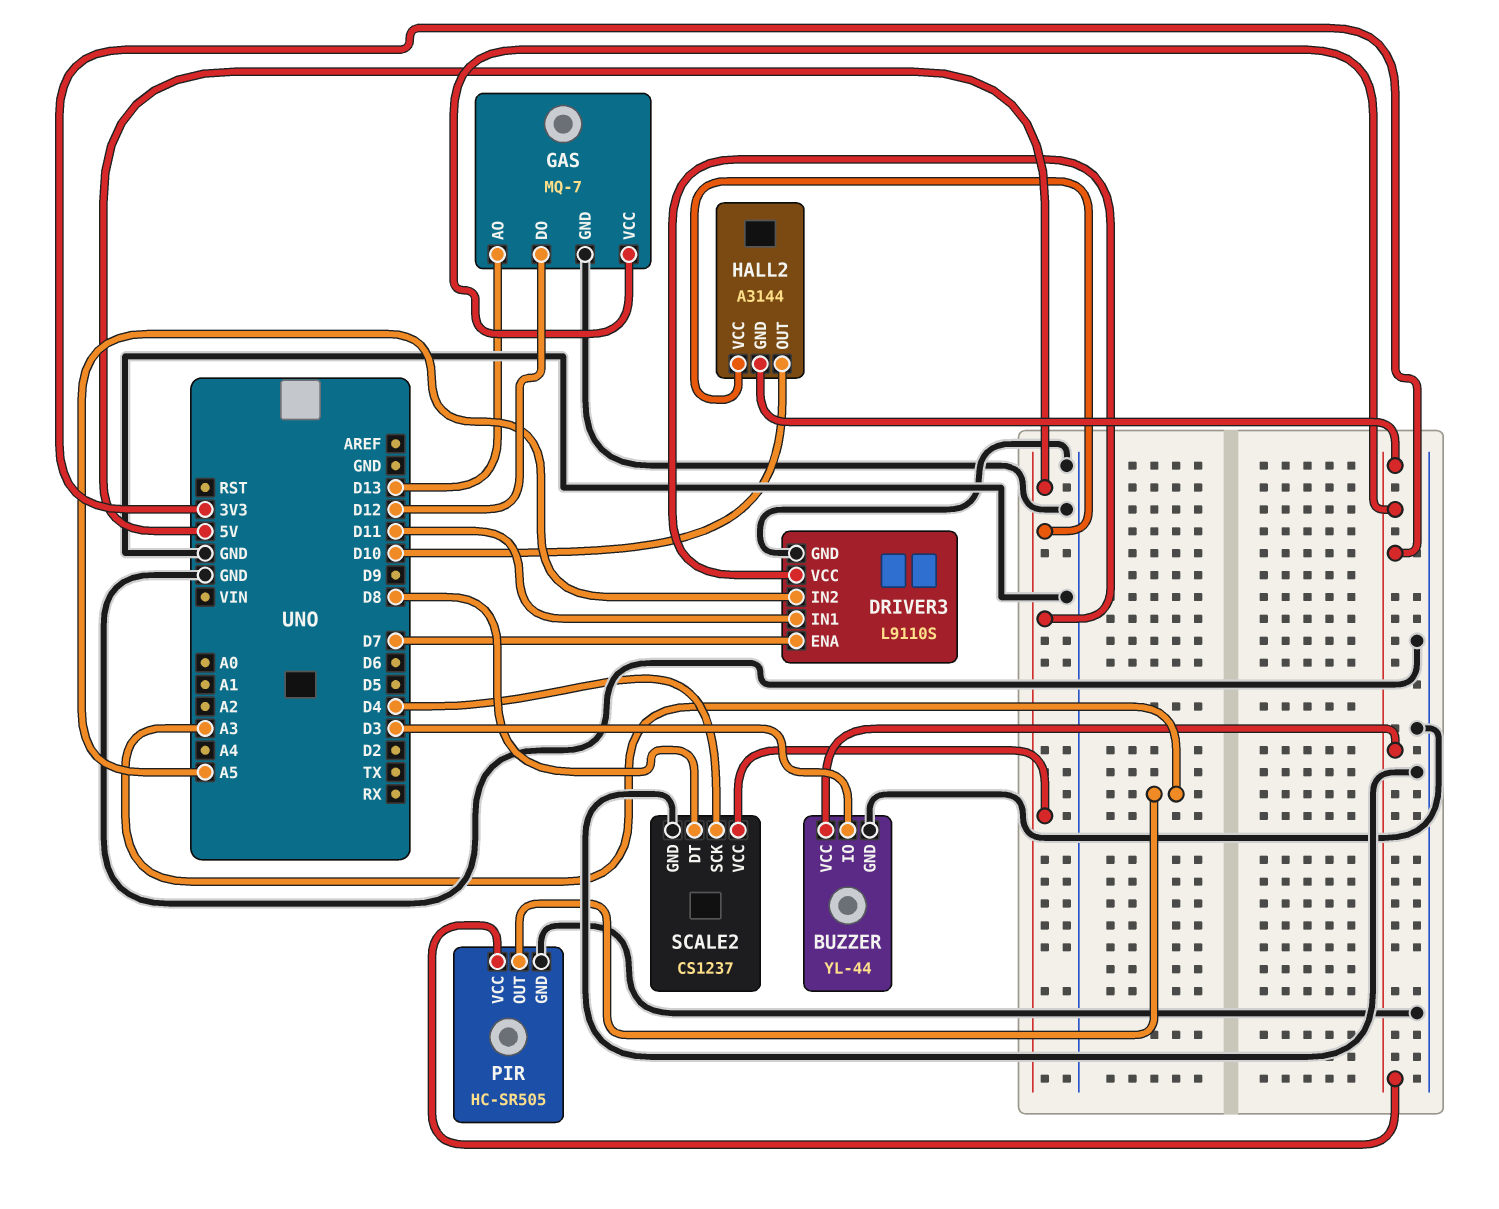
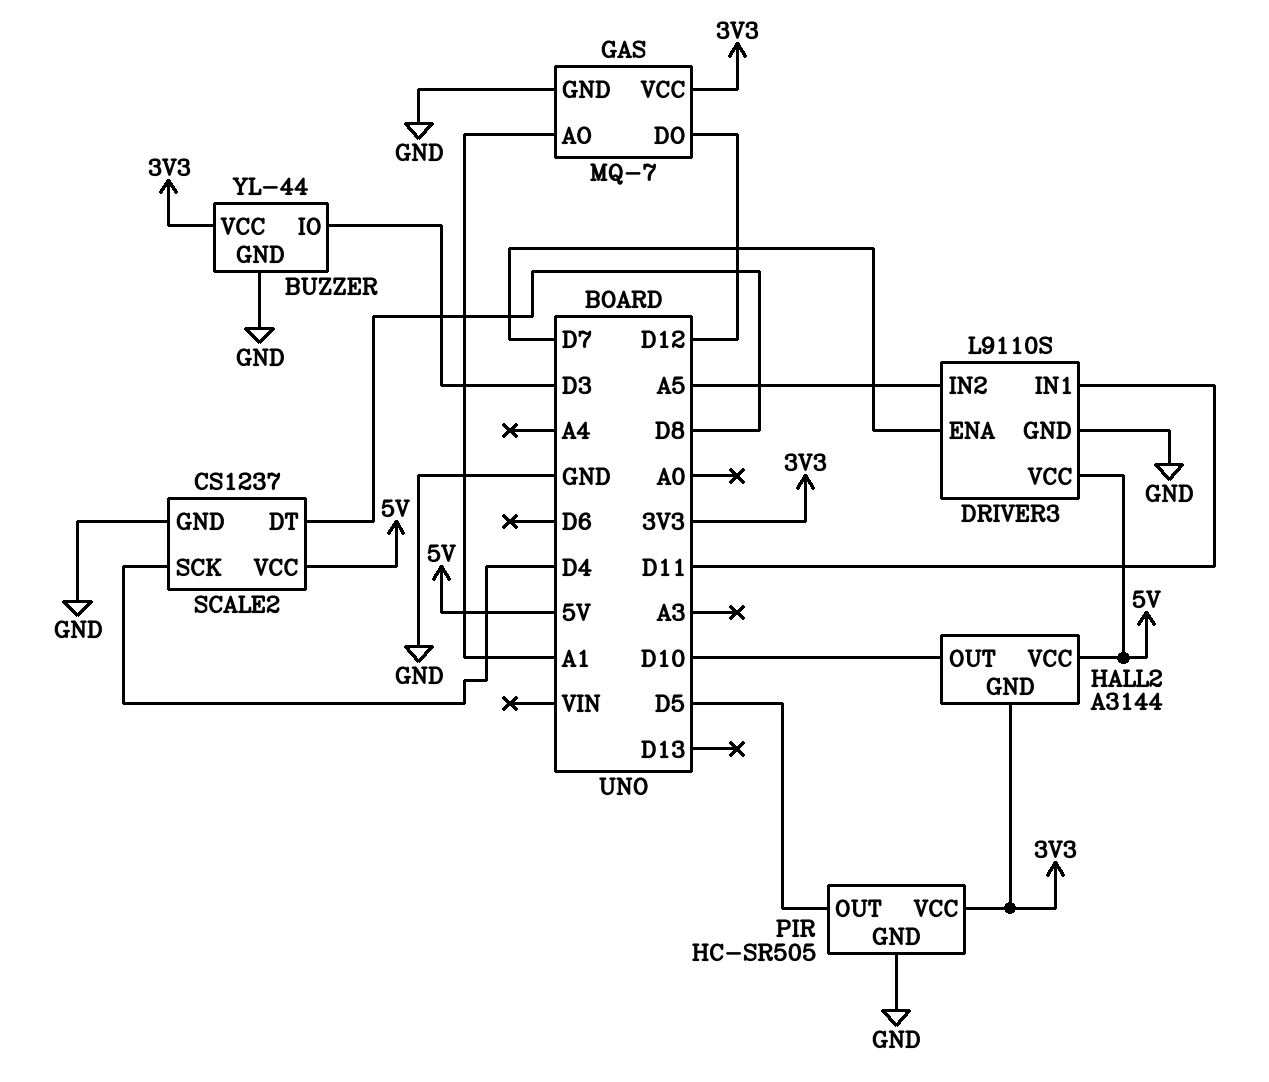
GAS pin AO: D13 -> A1
PIR pin OUT: A3 -> D5

